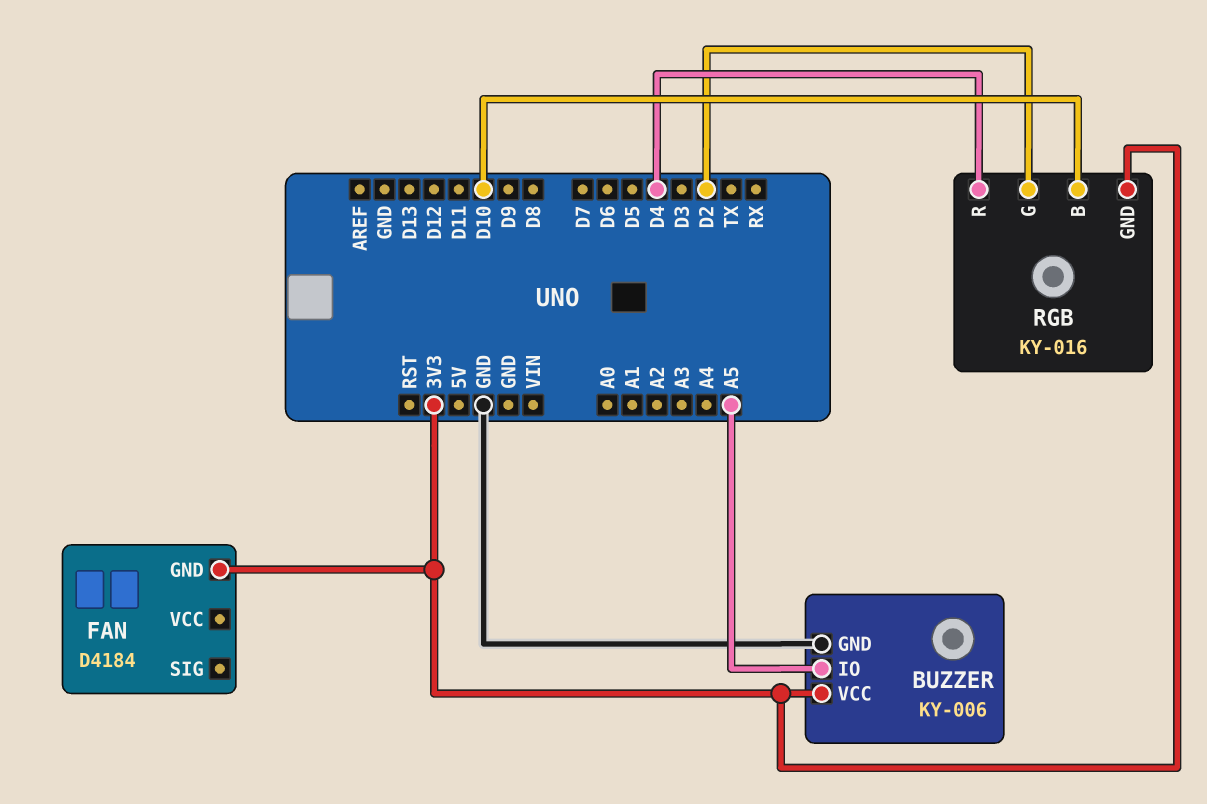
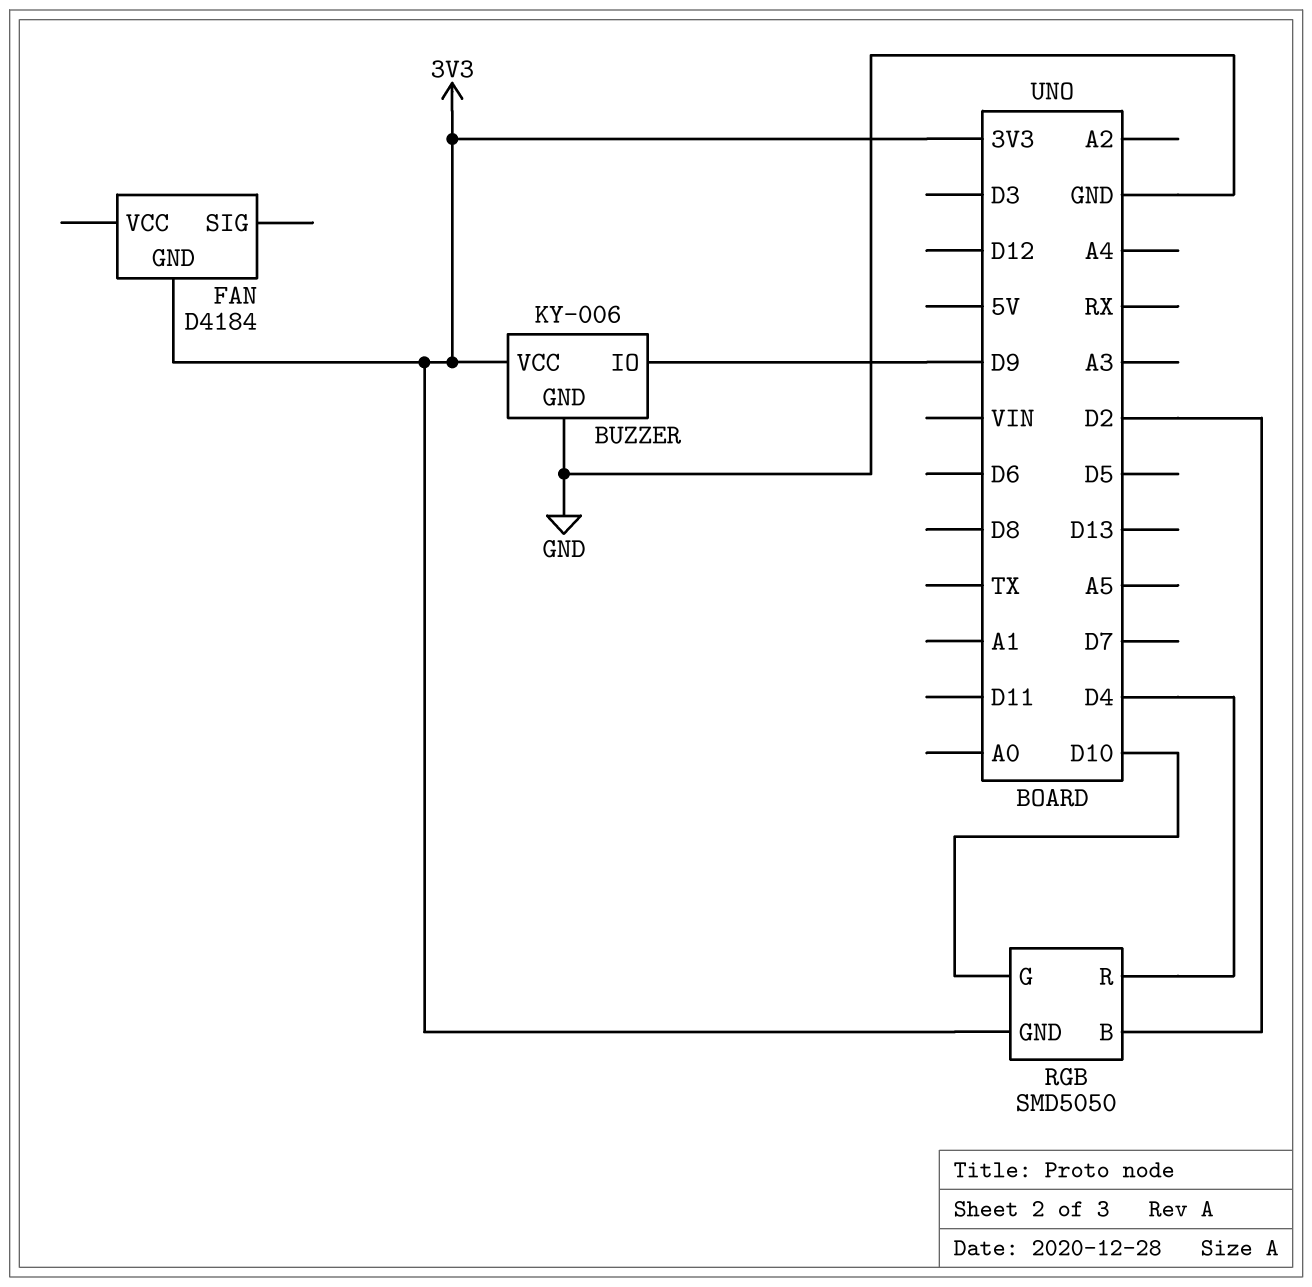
BUZZER pin IO: A5 -> D9
RGB: KY-016 -> SMD5050
RGB pin B: D10 -> D2
RGB pin G: D2 -> D10

